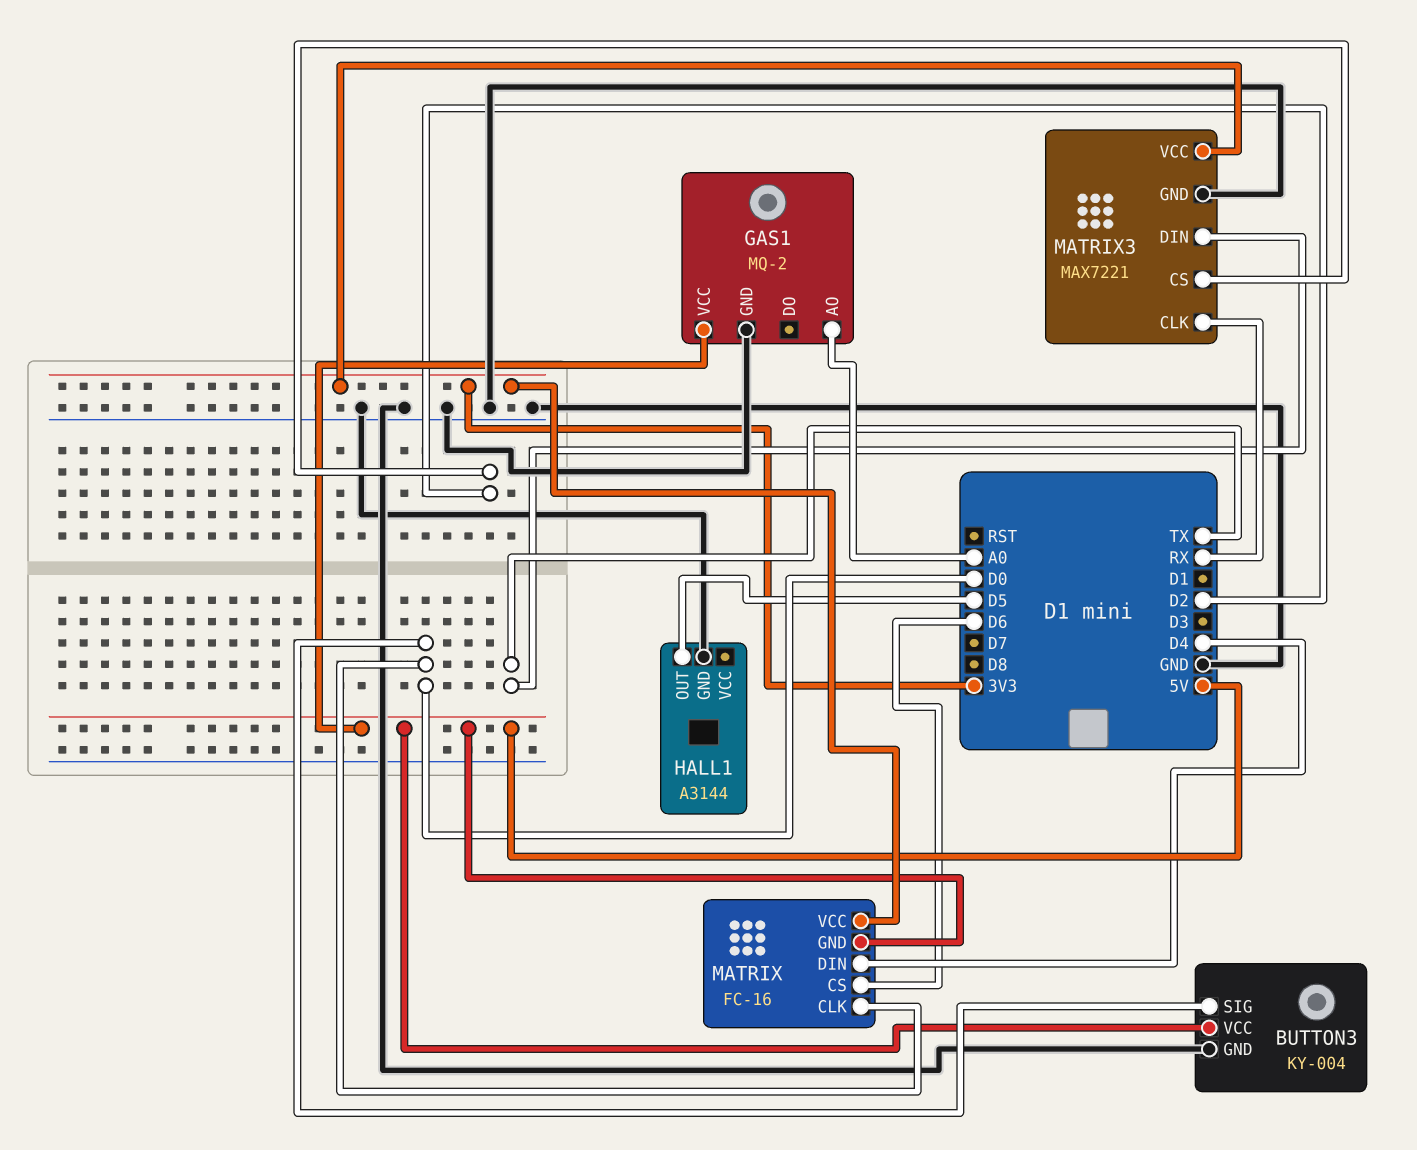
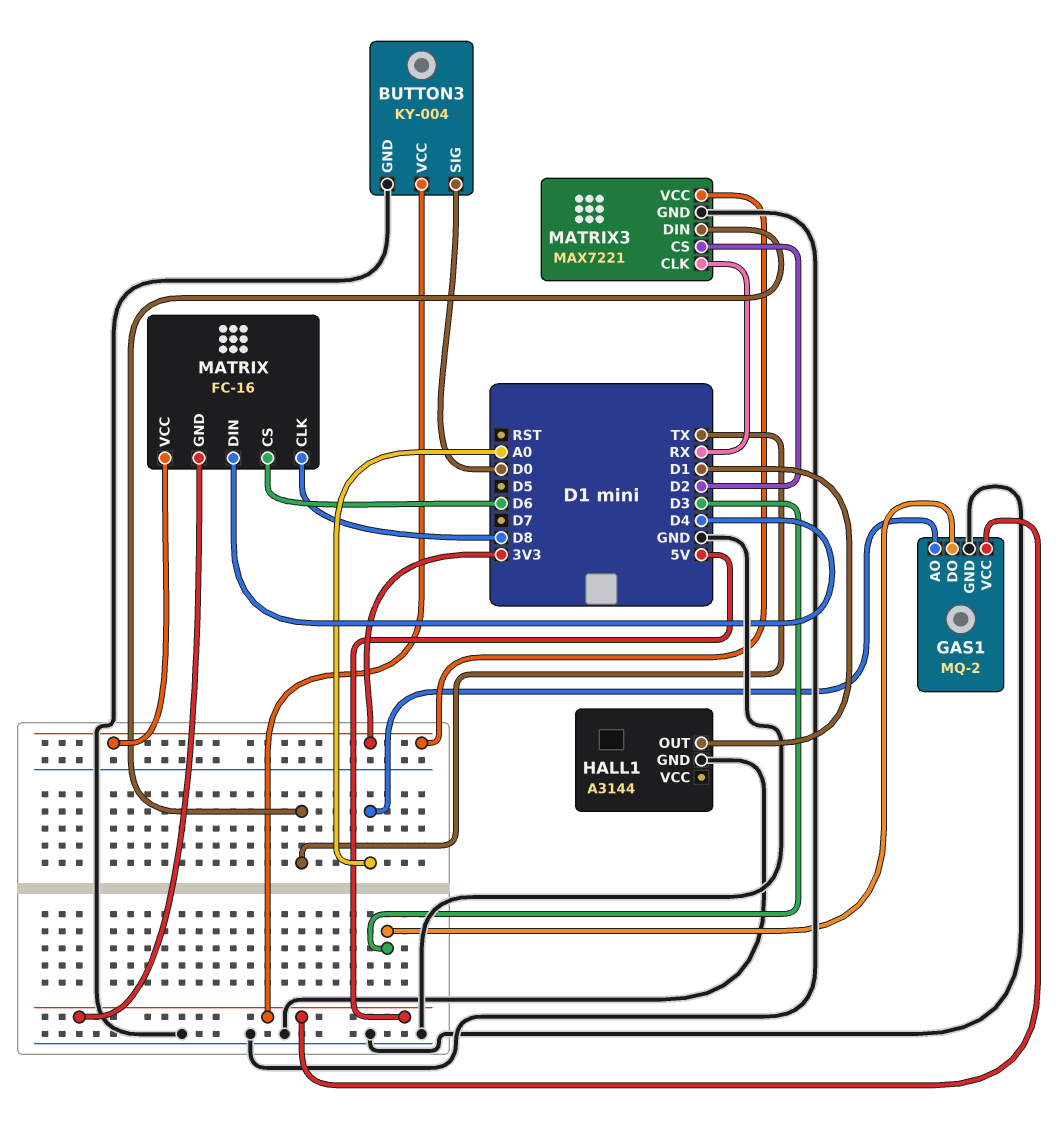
GAS1 pin DO: none -> D3
HALL1 pin OUT: D5 -> D1
MATRIX pin CLK: D0 -> D8

